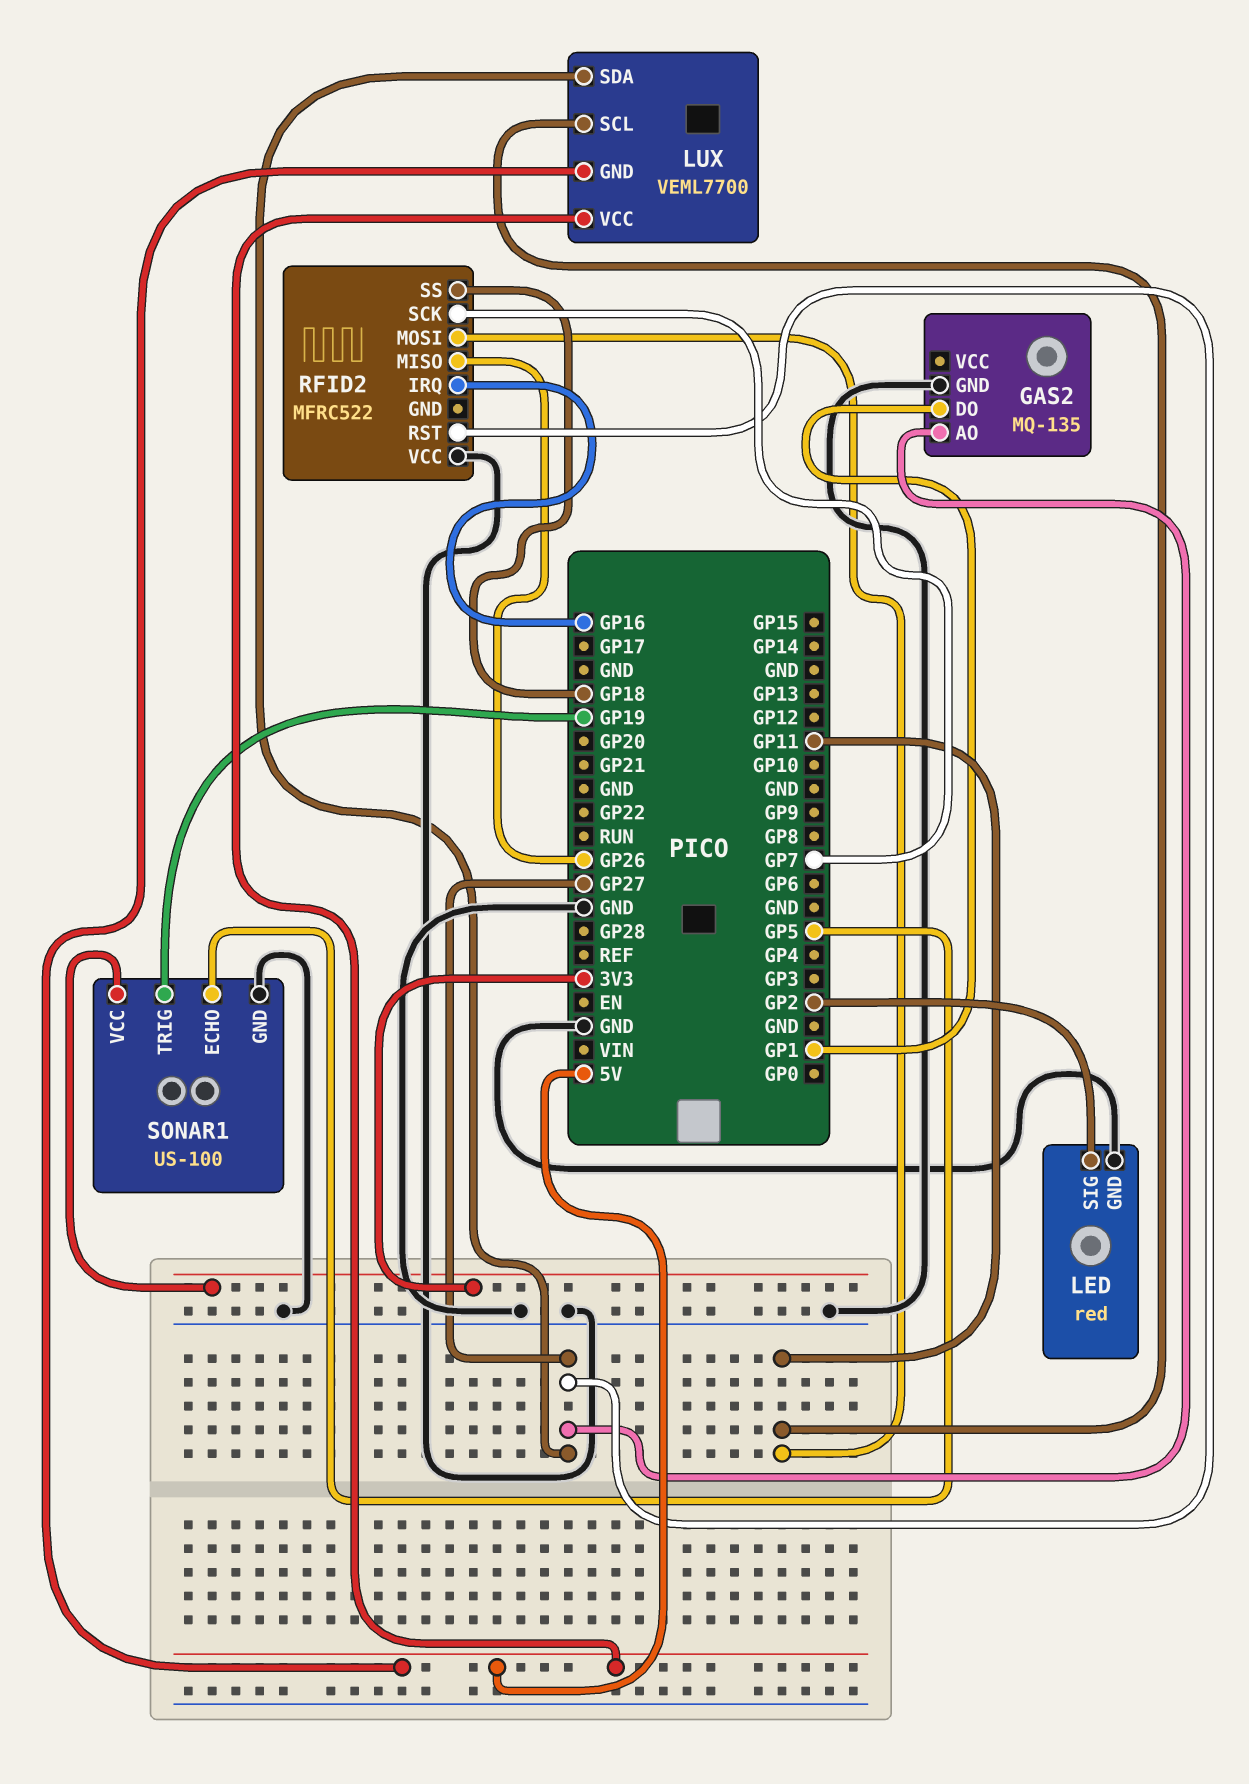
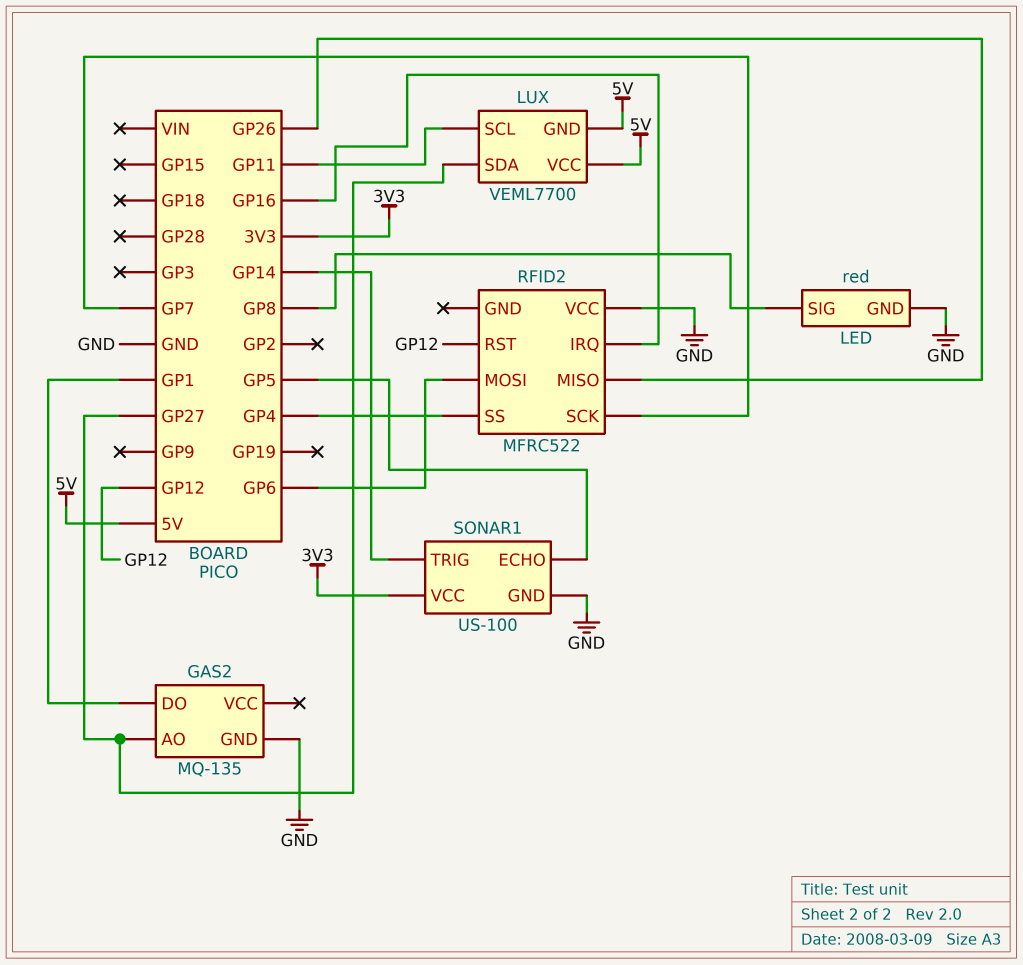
LED pin SIG: GP2 -> GP8
RFID2 pin MOSI: GP11 -> GP6
RFID2 pin RST: GP27 -> GP12
RFID2 pin SS: GP18 -> GP4
SONAR1 pin TRIG: GP19 -> GP14

